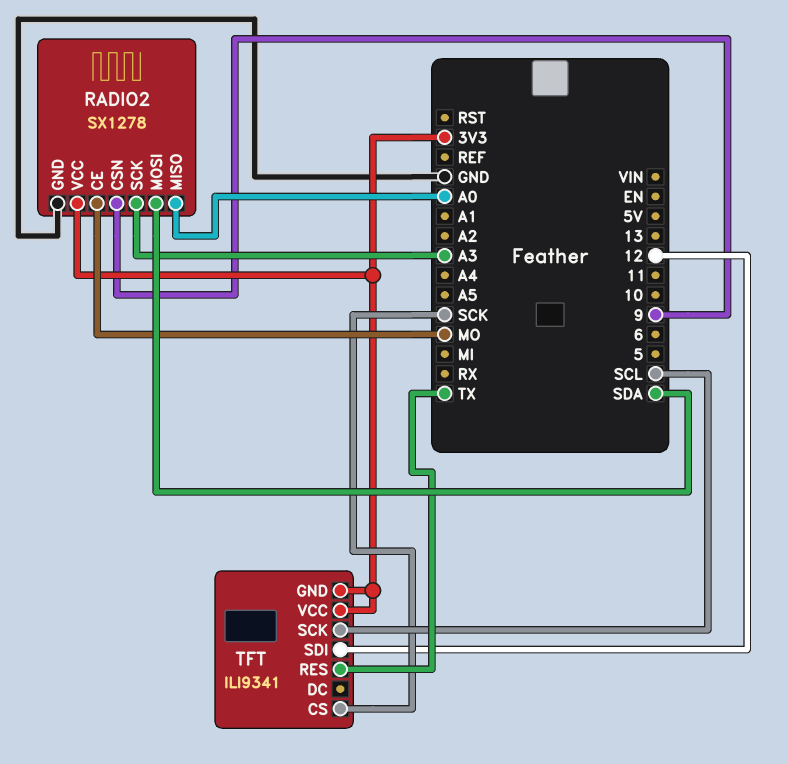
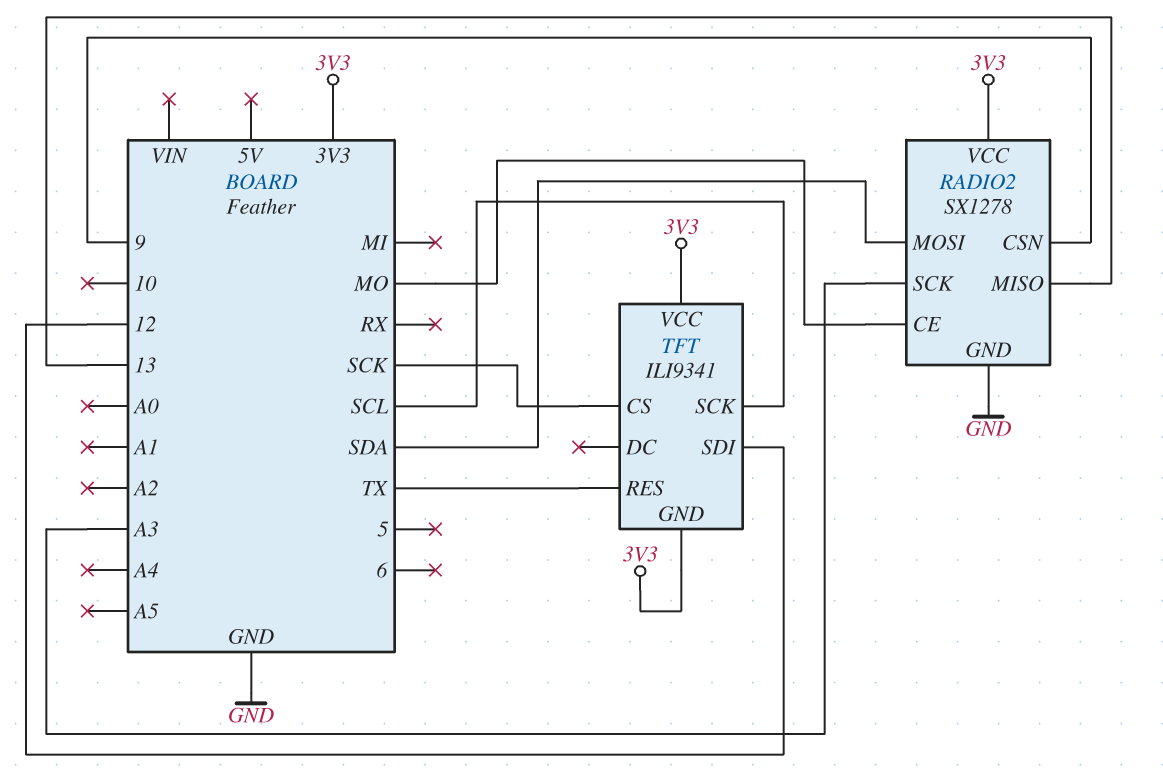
RADIO2 pin MISO: A0 -> 13

